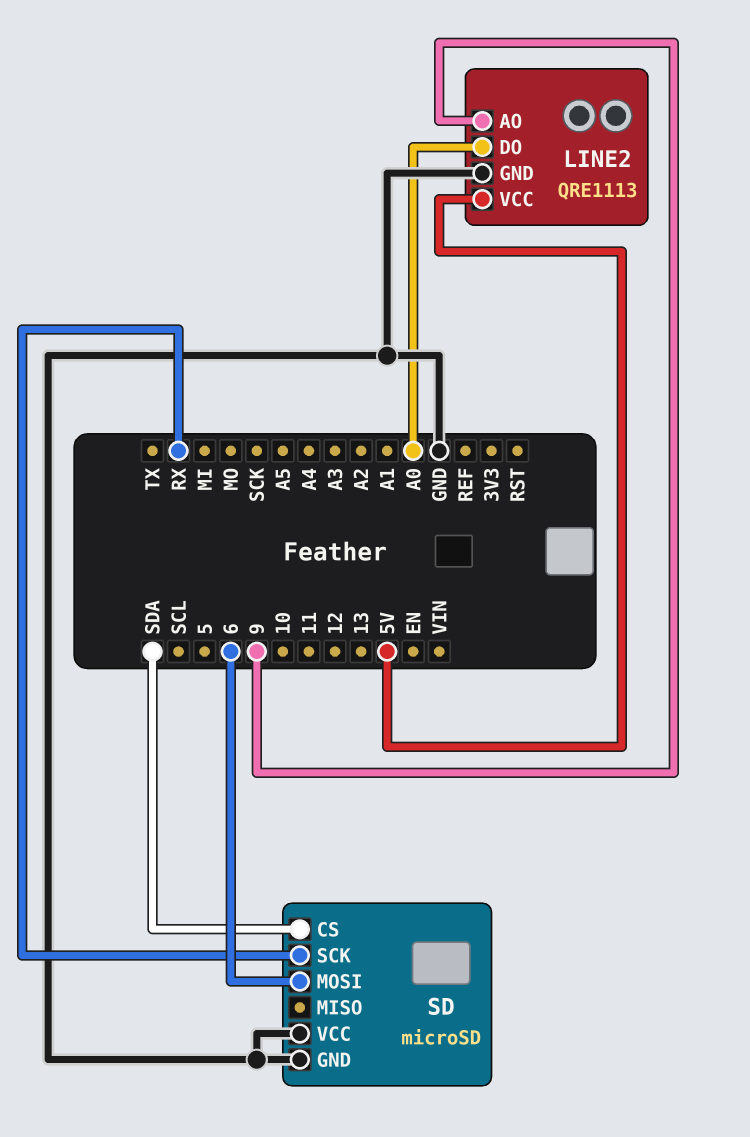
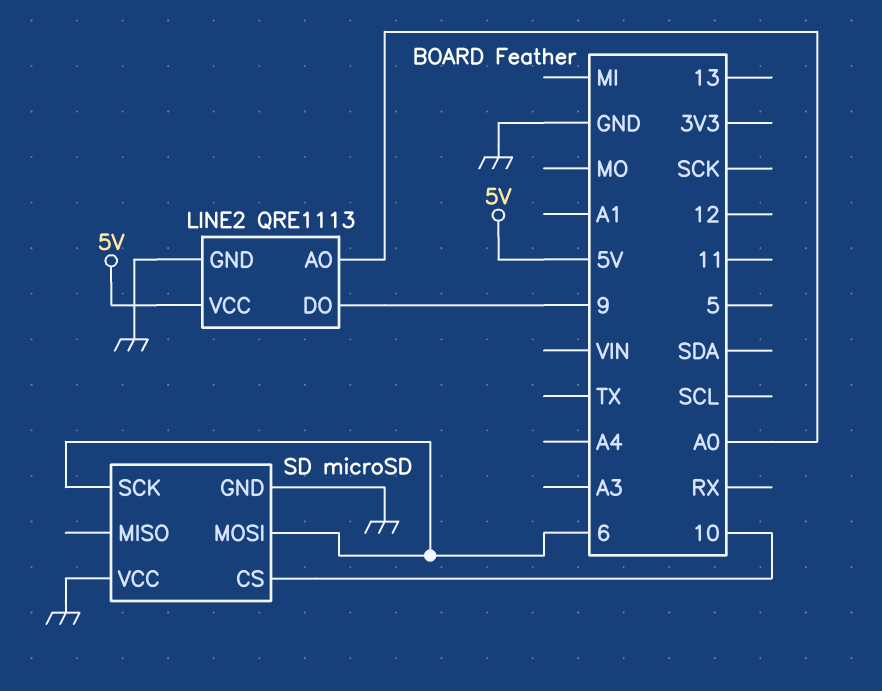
LINE2 pin AO: 9 -> A0
LINE2 pin DO: A0 -> 9
SD pin CS: SDA -> 10
SD pin SCK: RX -> 6

